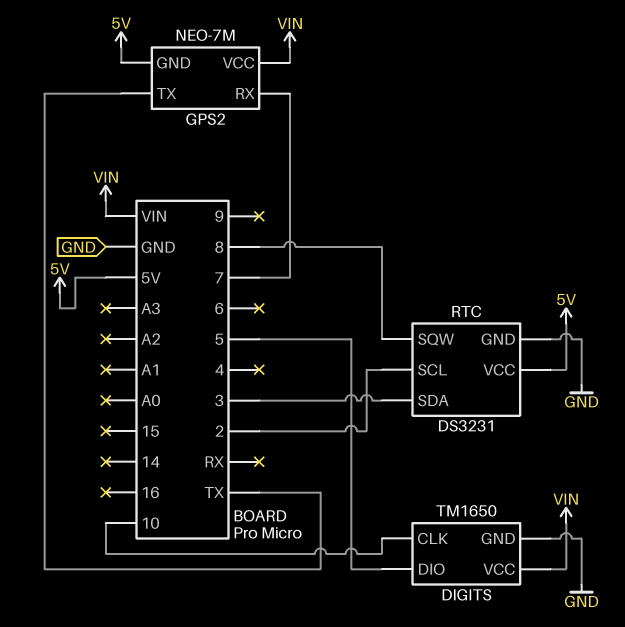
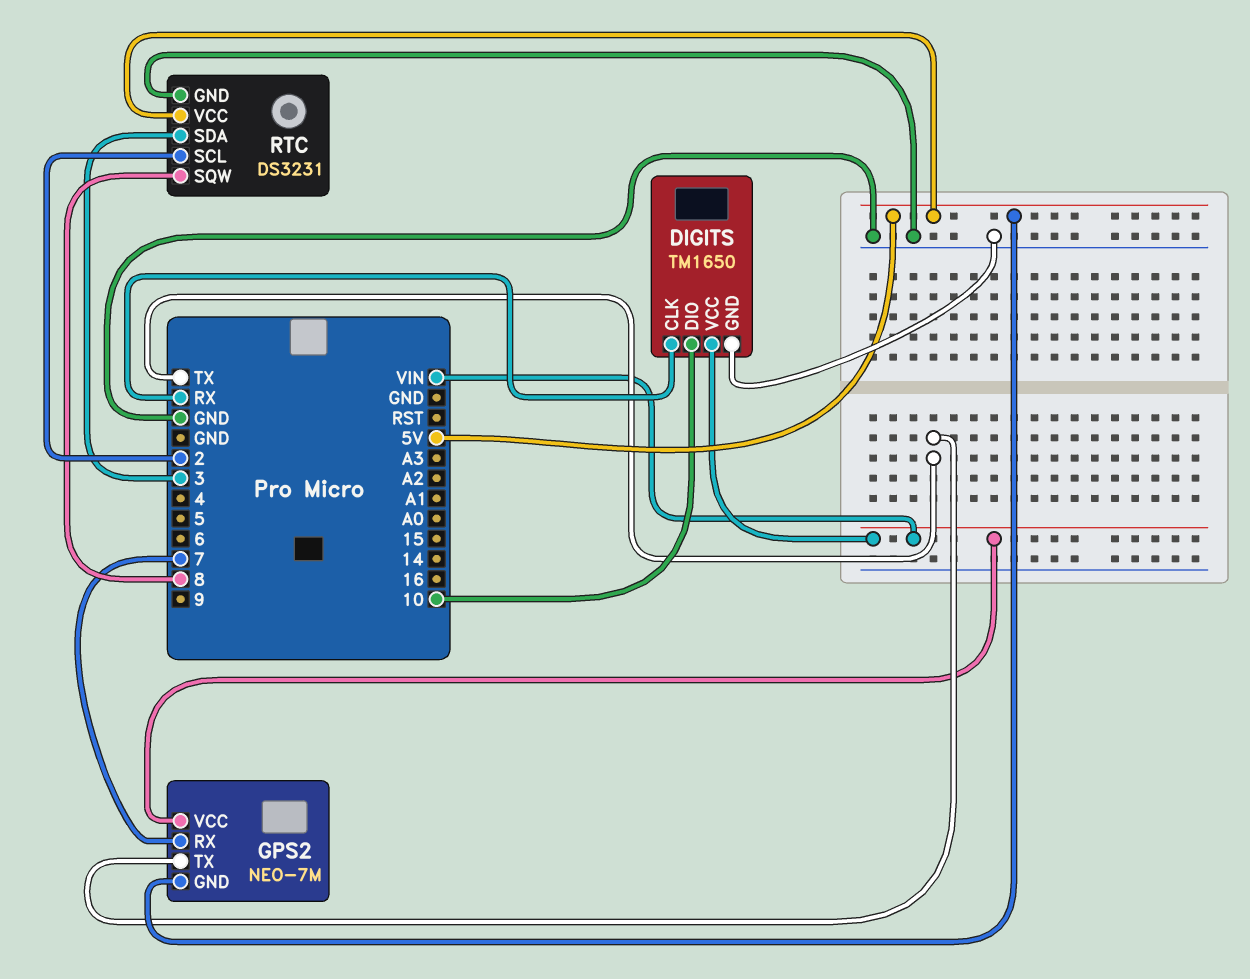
DIGITS pin CLK: 10 -> RX
DIGITS pin DIO: 5 -> 10

